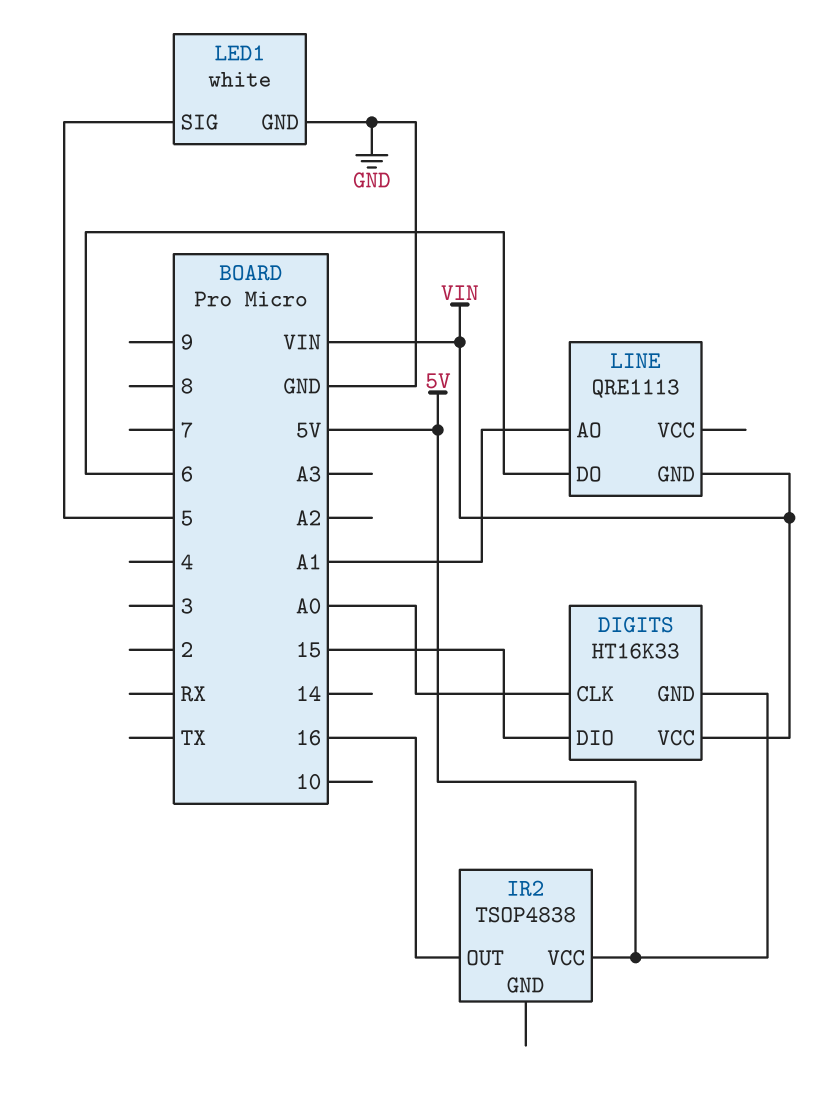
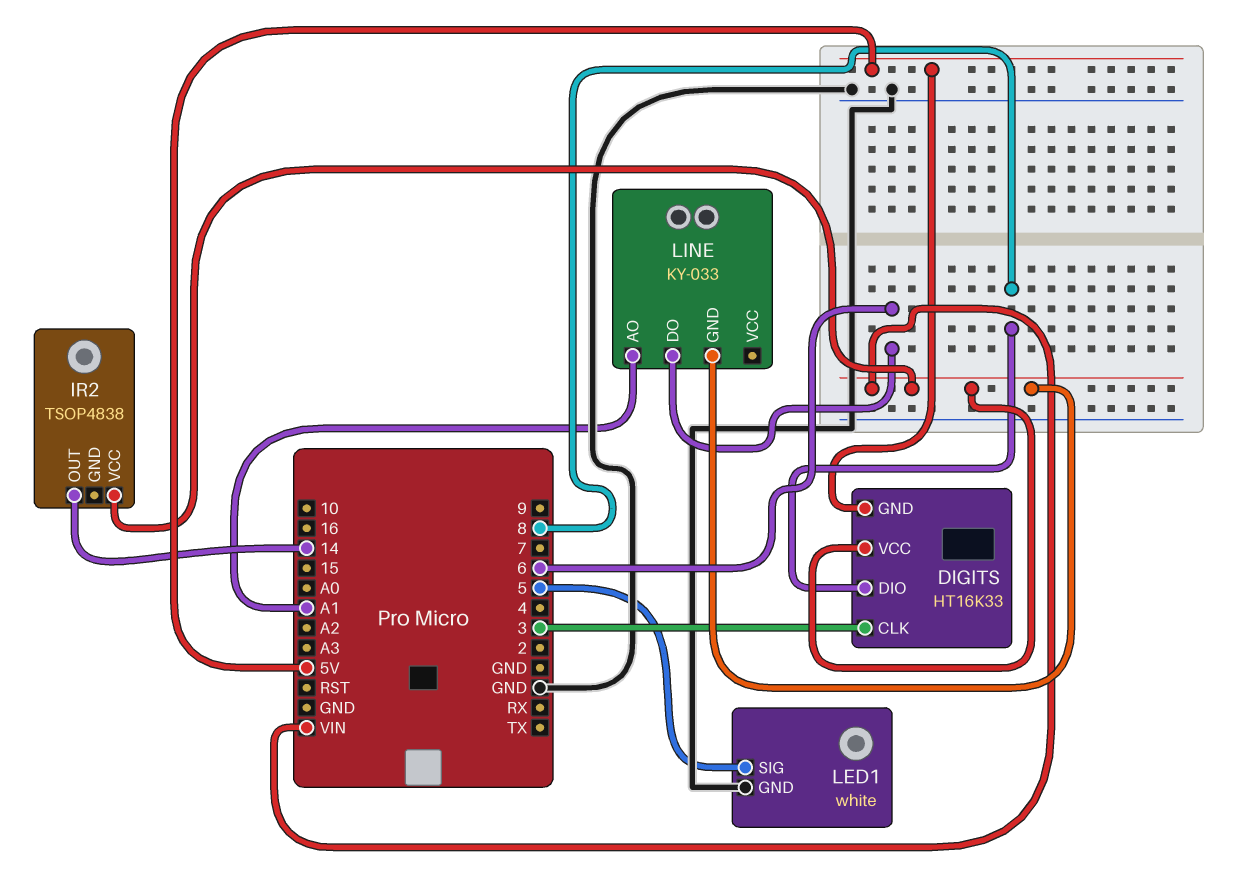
DIGITS pin CLK: A0 -> 3
DIGITS pin DIO: 15 -> 8
IR2 pin OUT: 16 -> 14
IR2 pin VCC: 5V -> VIN
LINE: QRE1113 -> KY-033

